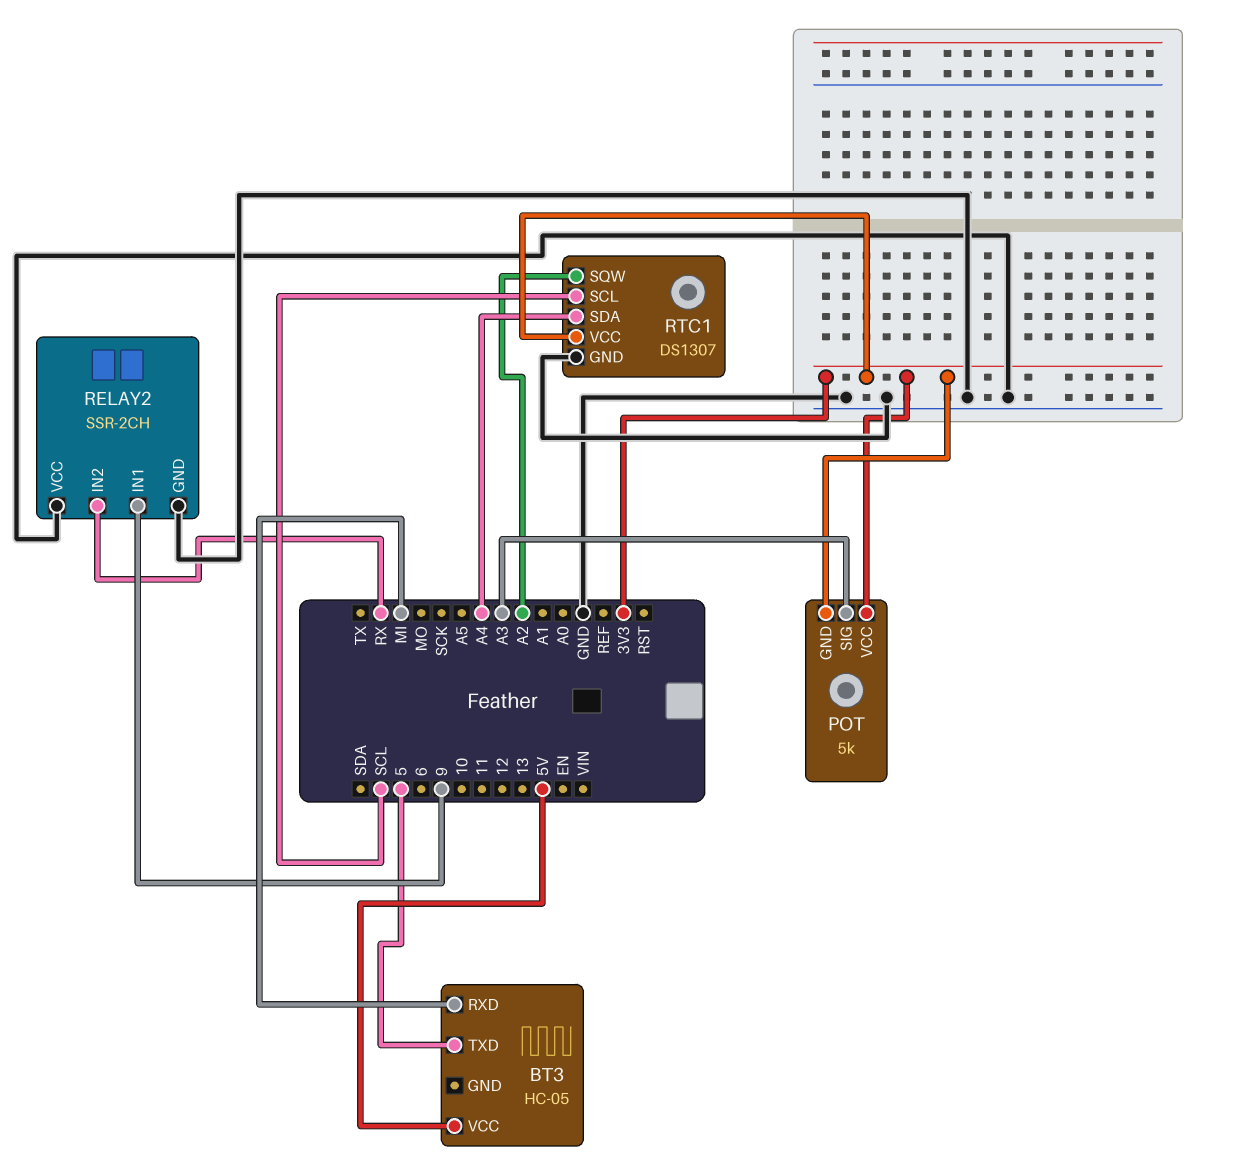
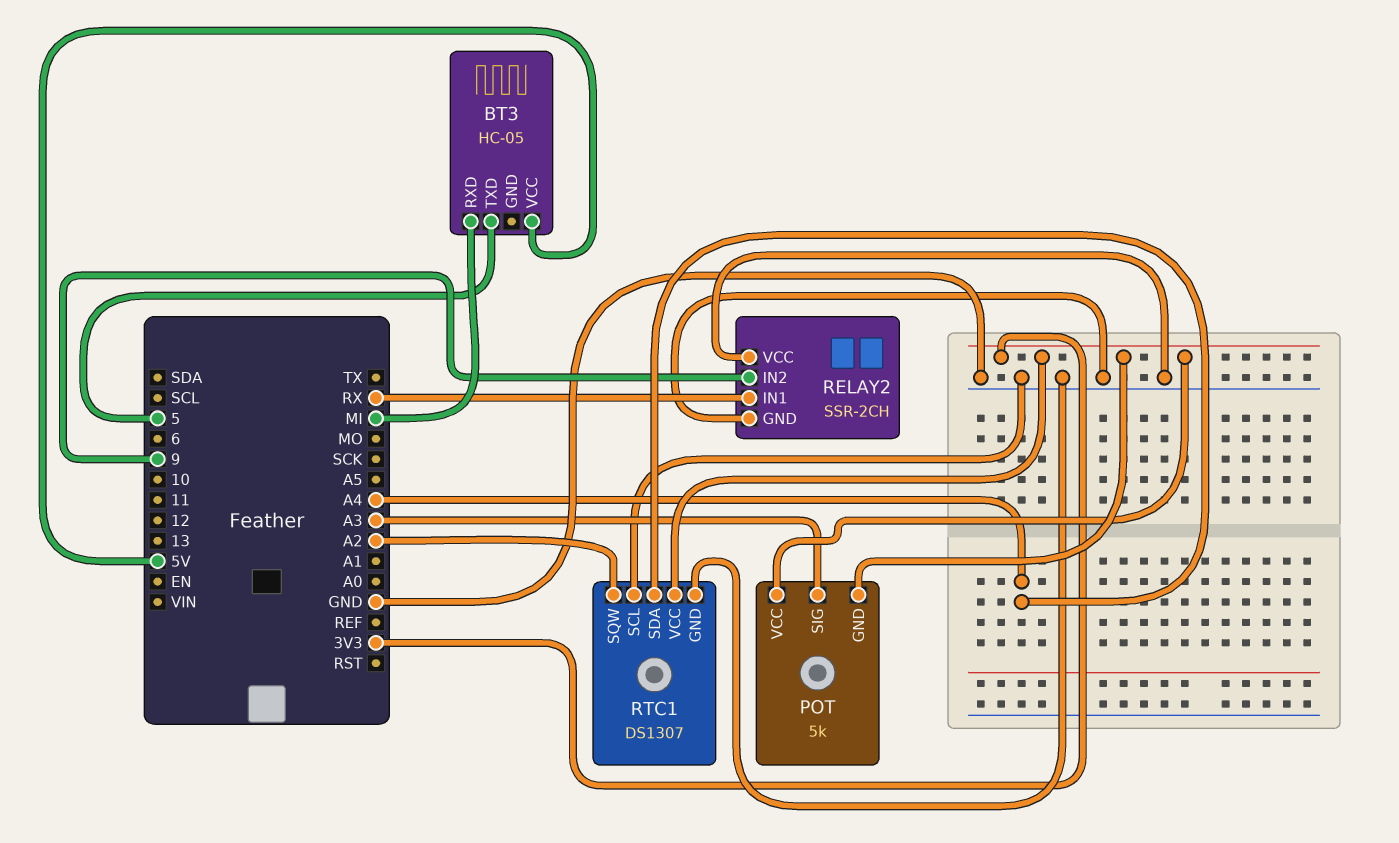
RELAY2 pin IN1: 9 -> RX
RELAY2 pin IN2: RX -> 9
RTC1 pin SCL: SCL -> GND

